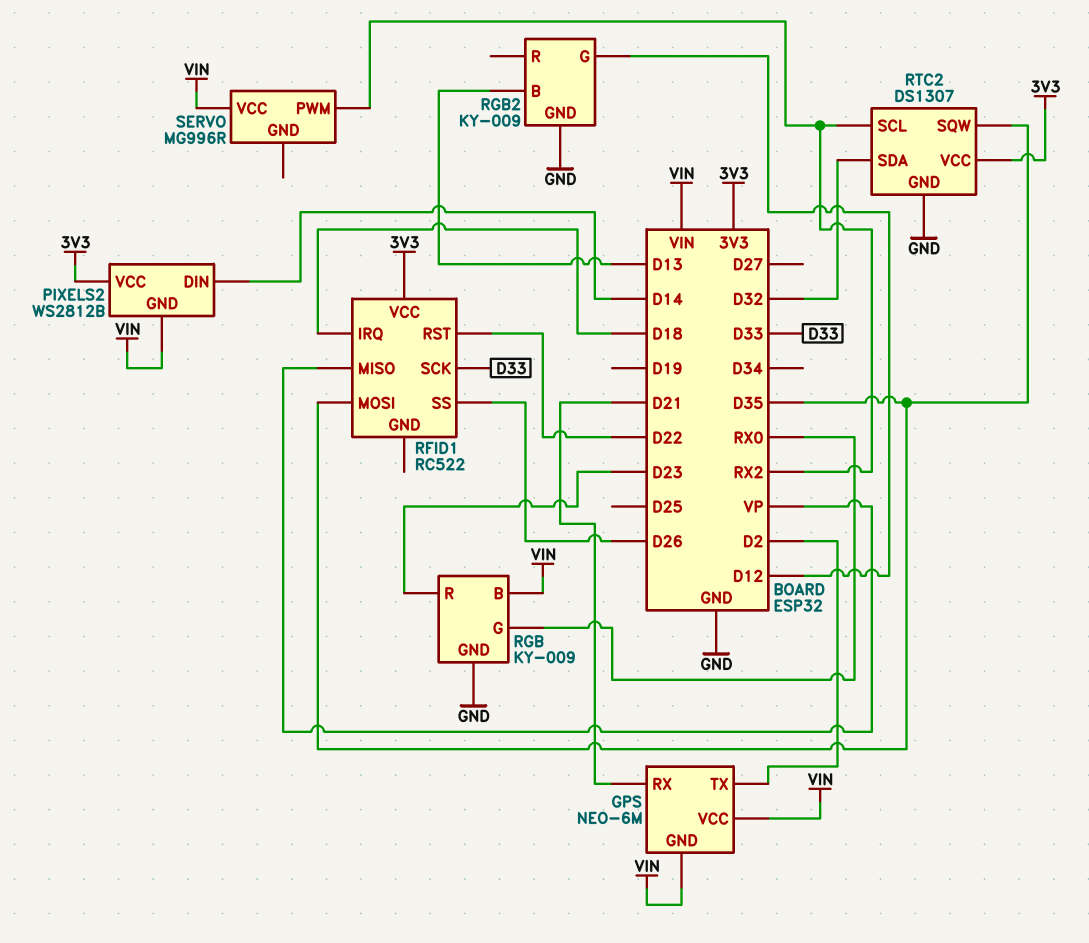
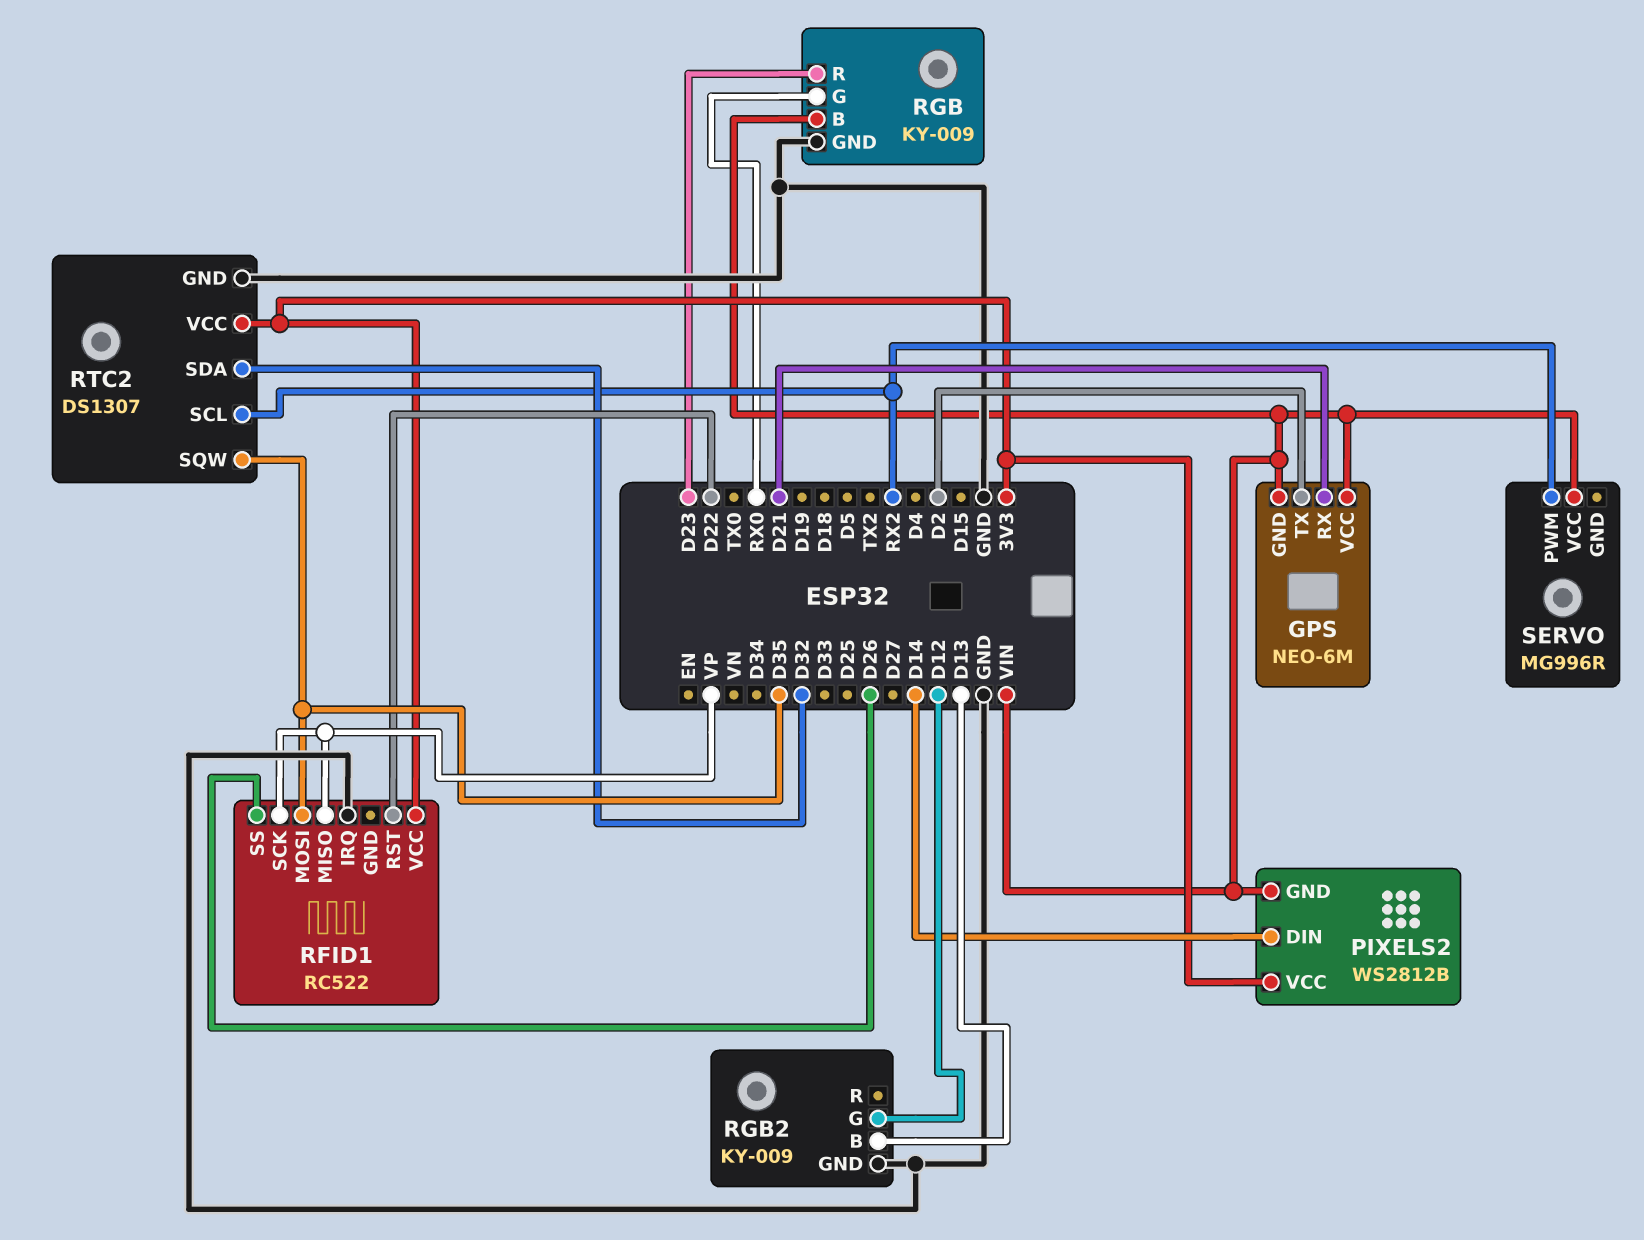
RFID1 pin IRQ: D18 -> GND
RFID1 pin SCK: D33 -> VP

